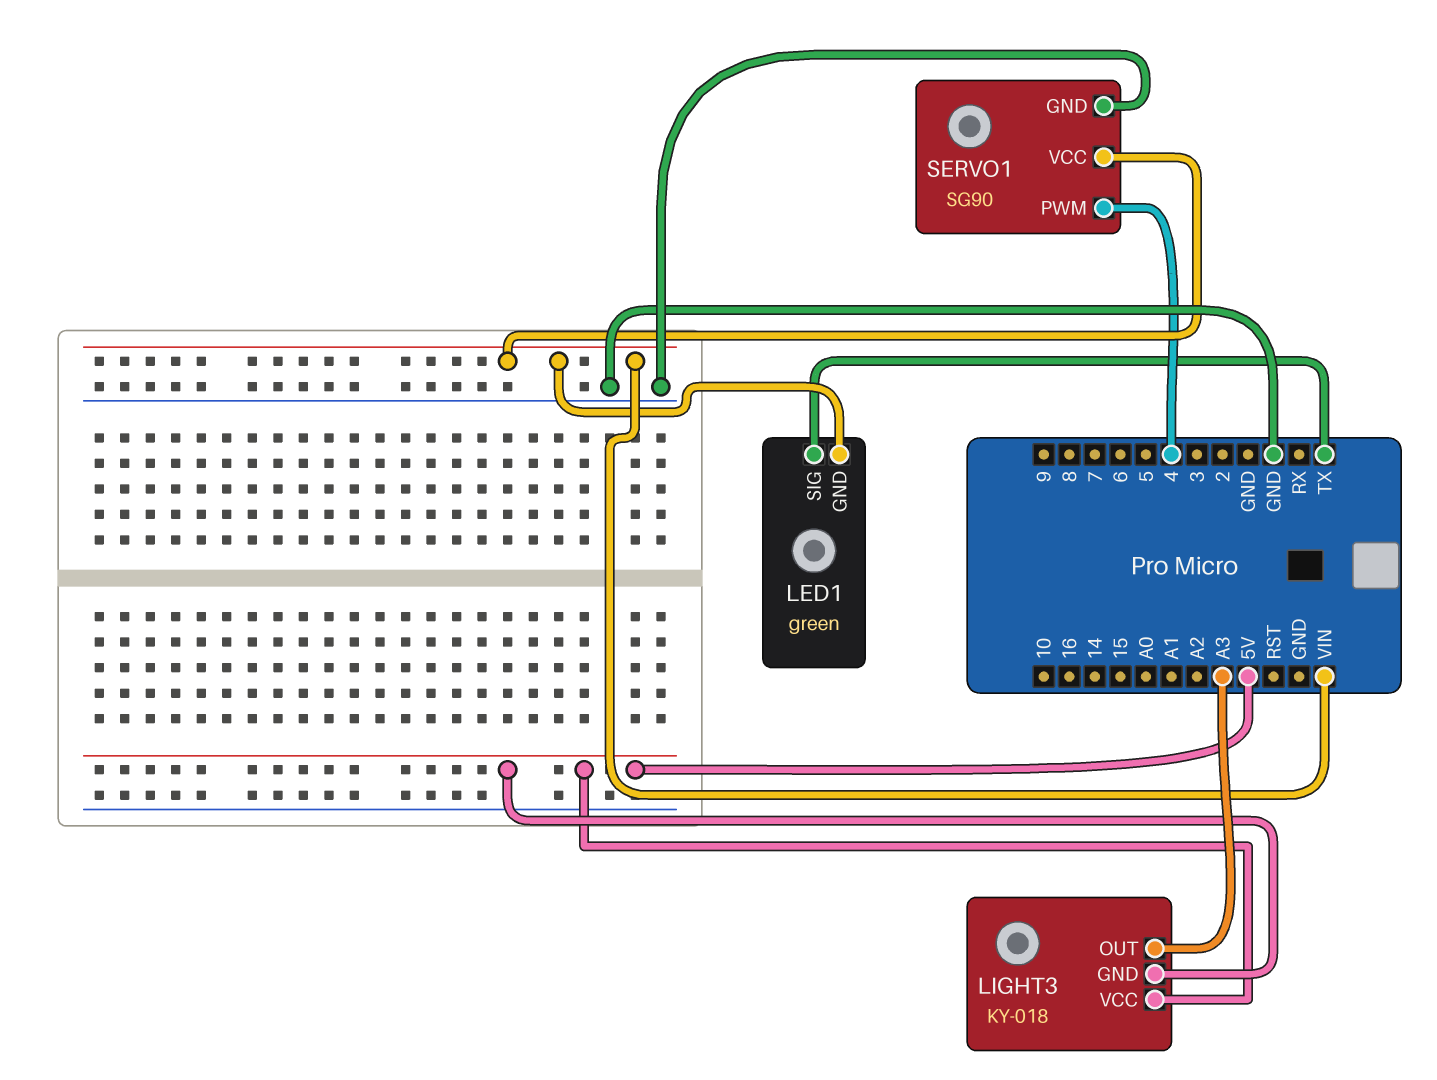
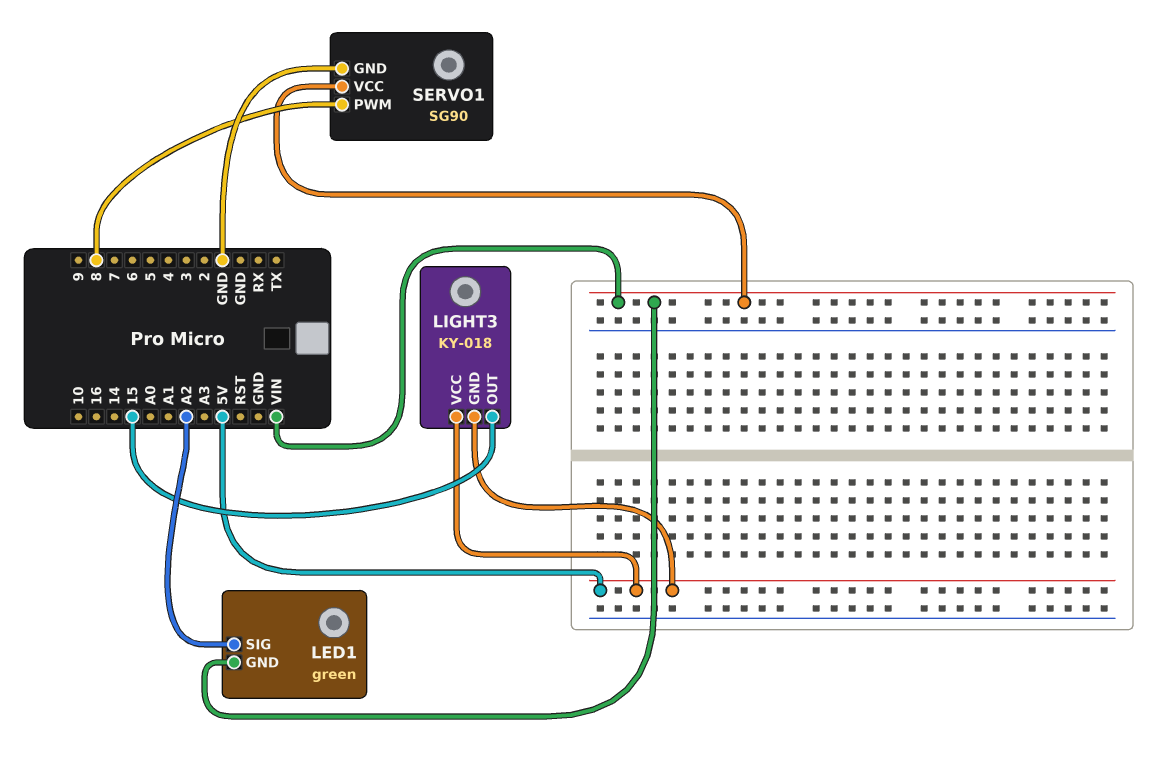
LED1 pin SIG: TX -> A2
LIGHT3 pin OUT: A3 -> 15
SERVO1 pin PWM: 4 -> 8

